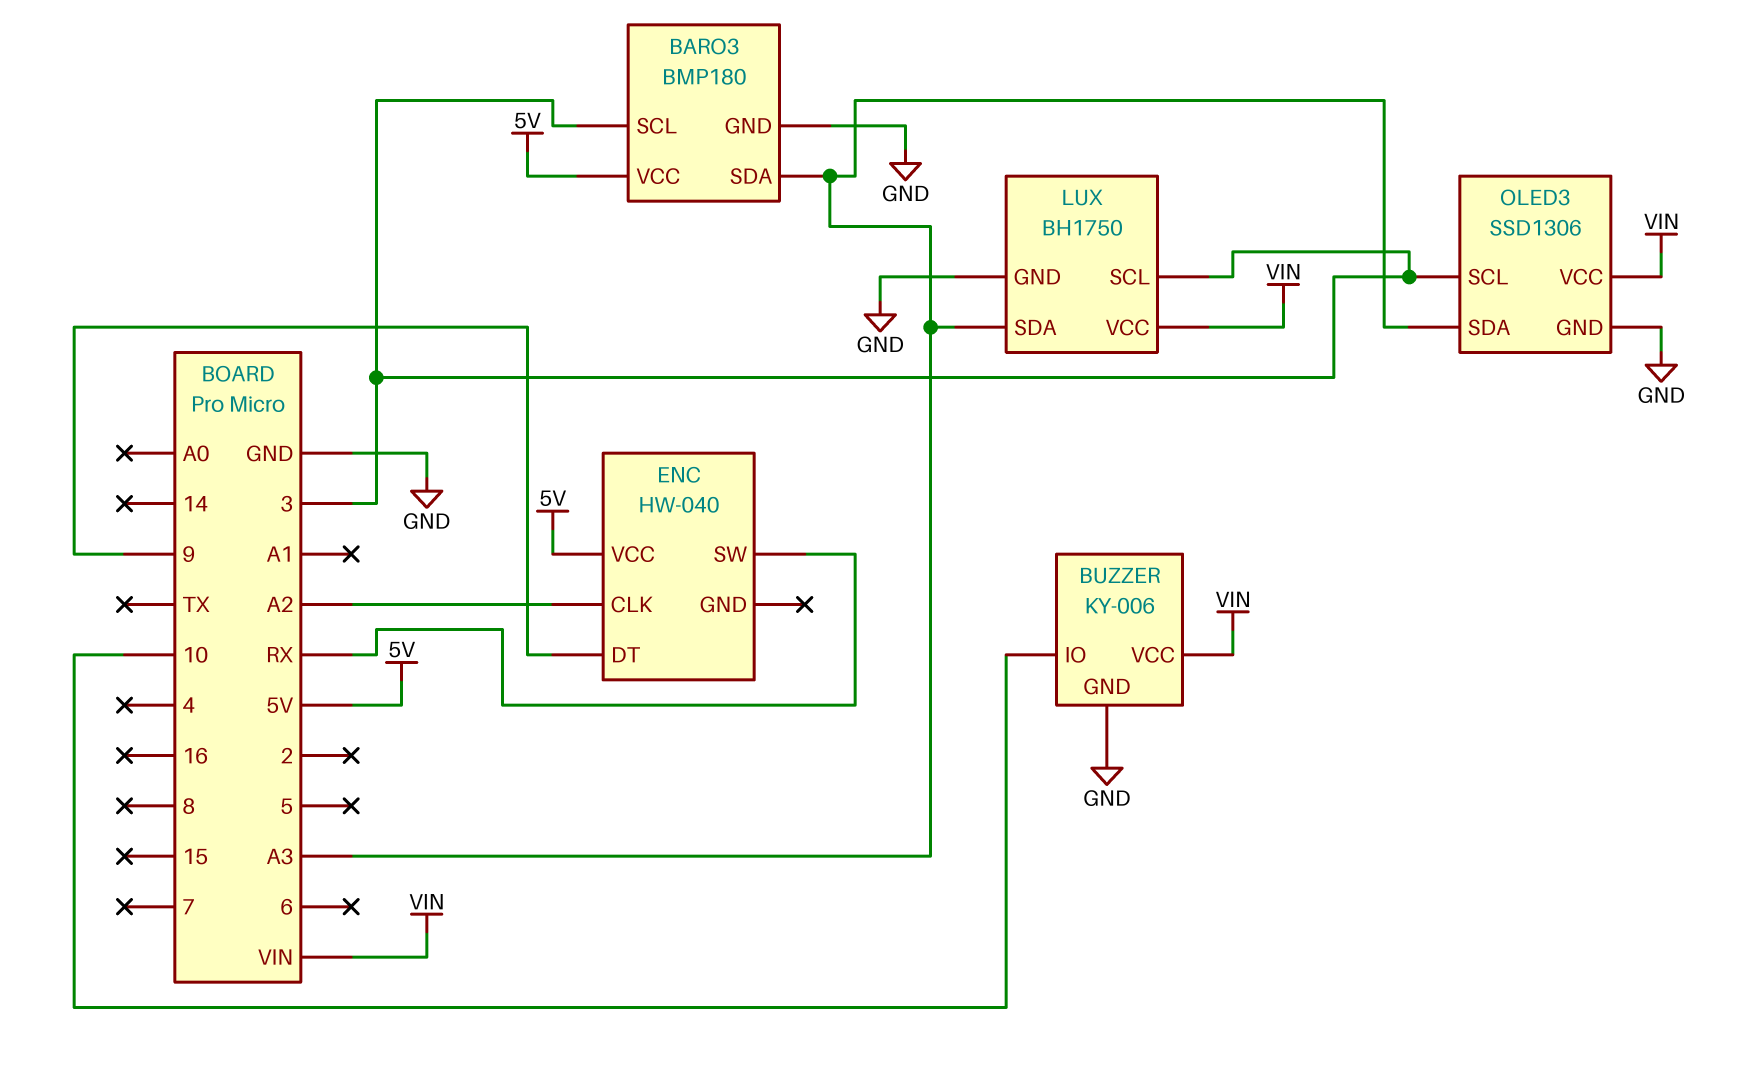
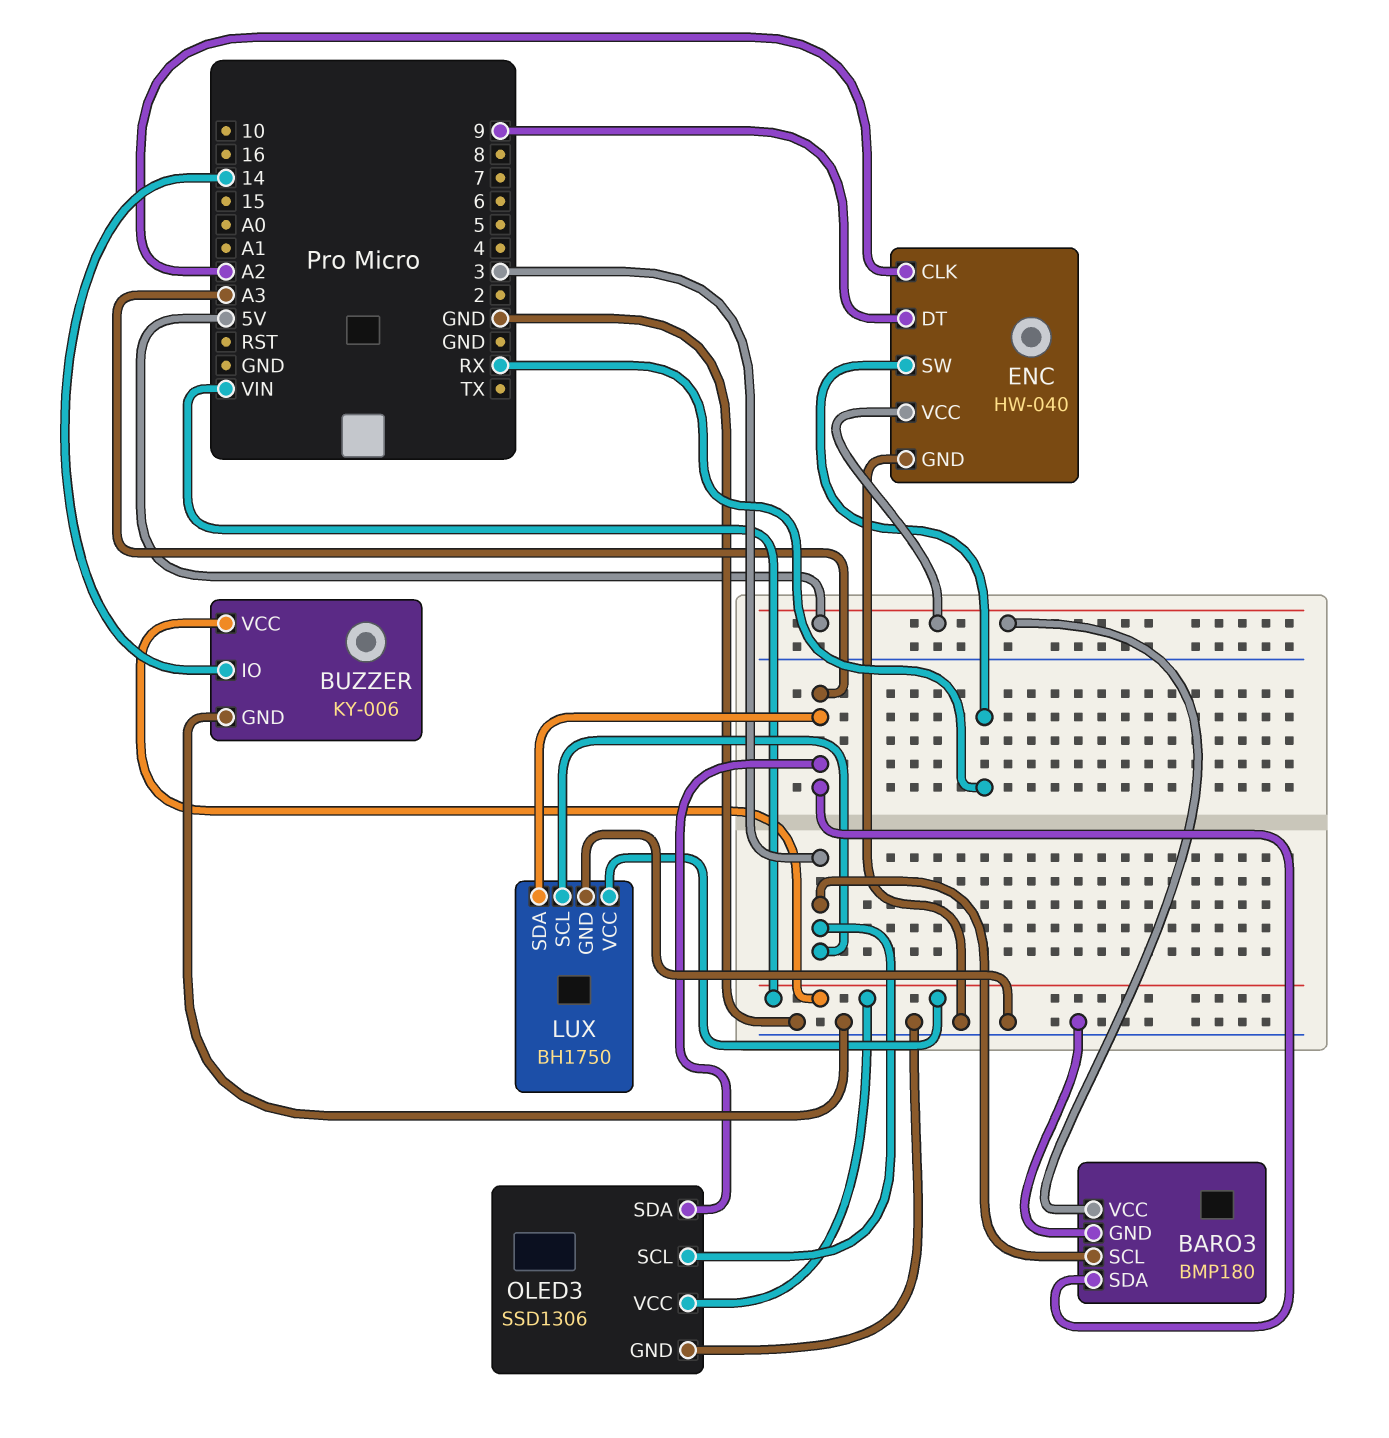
BUZZER pin IO: 10 -> 14
ENC pin GND: none -> GND

